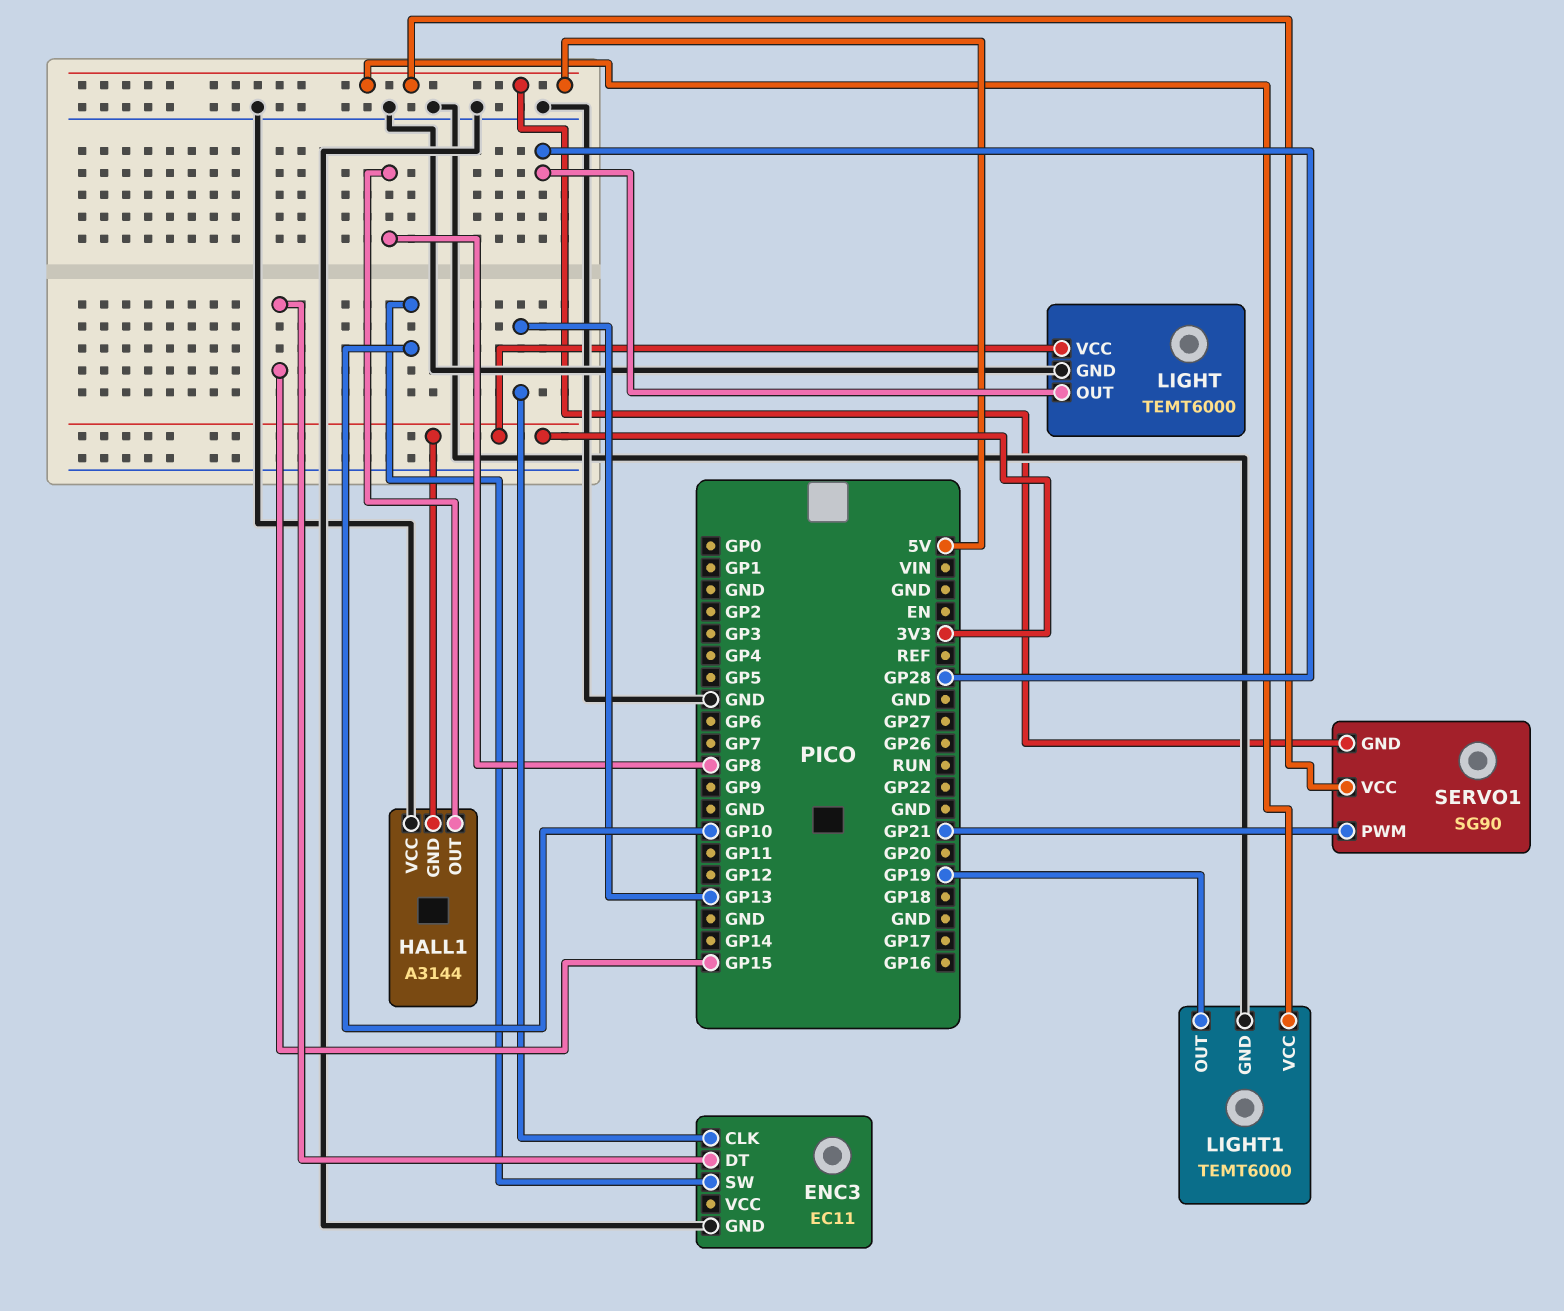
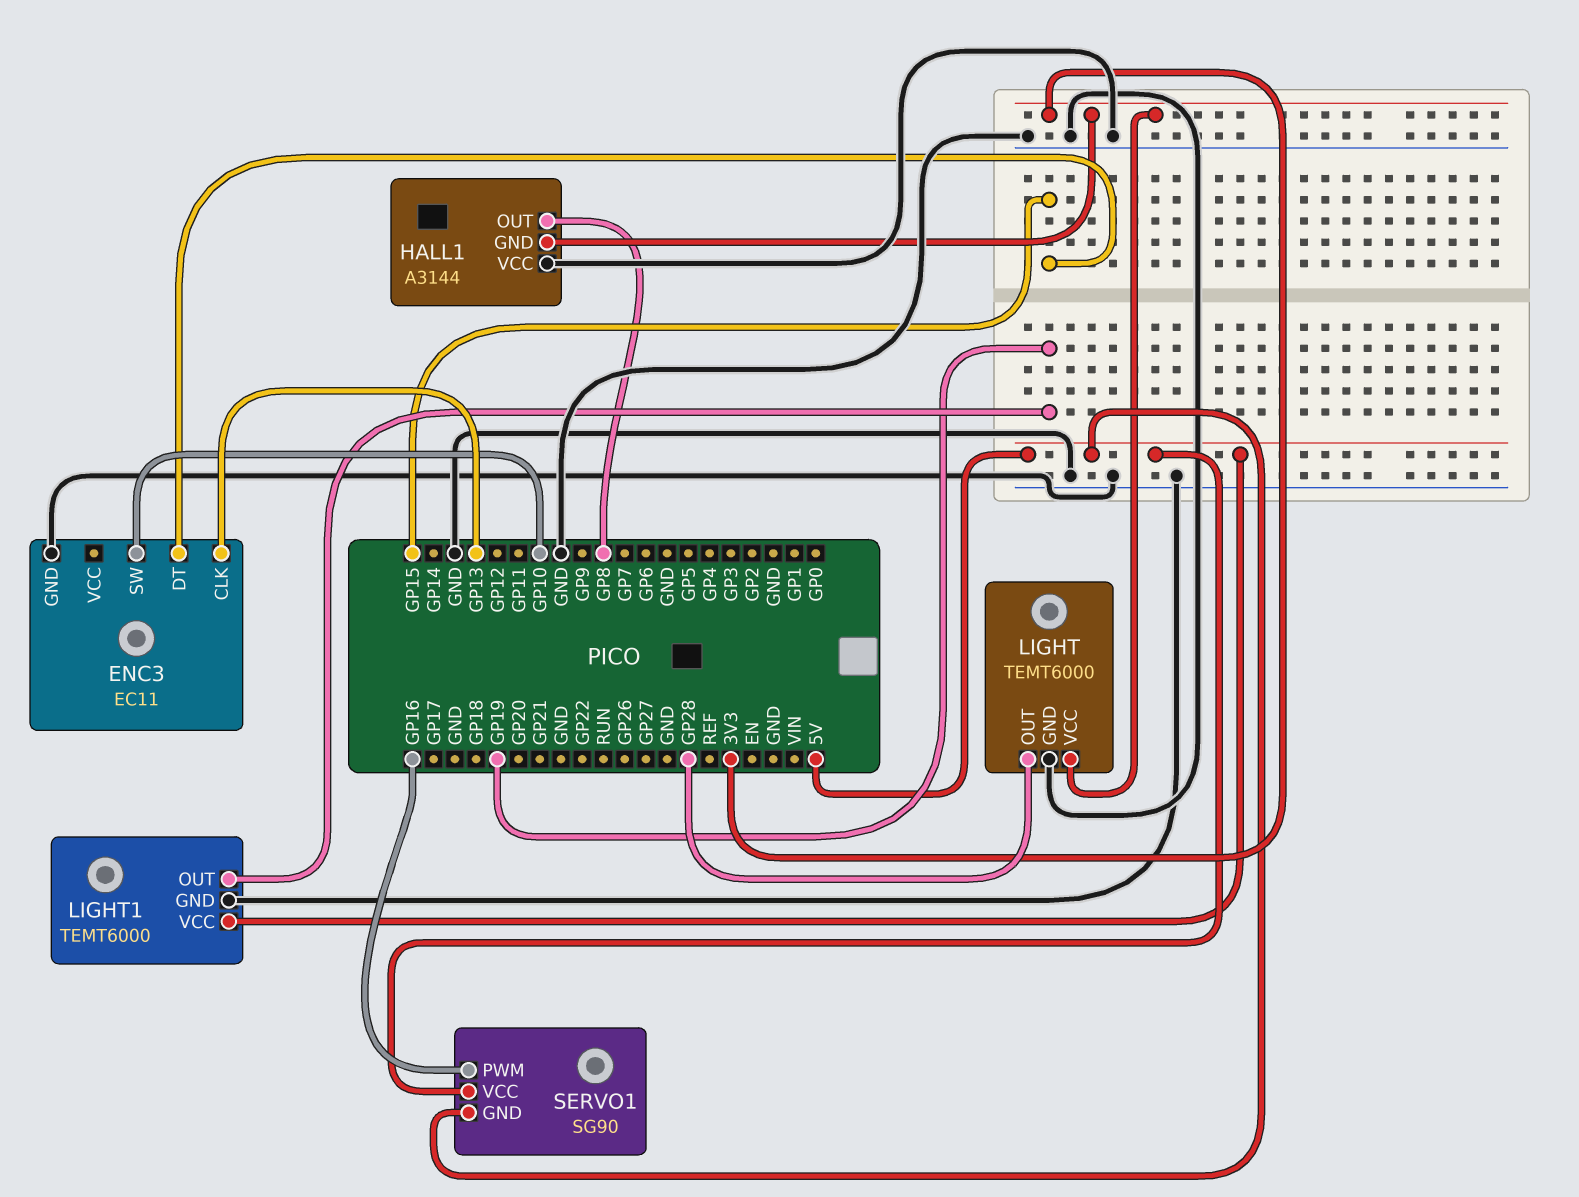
SERVO1 pin PWM: GP21 -> GP16

